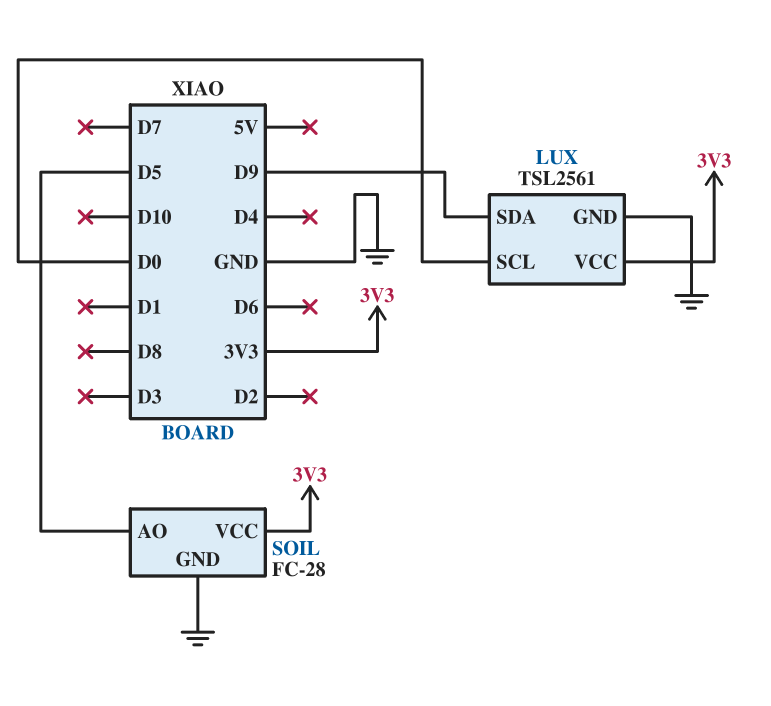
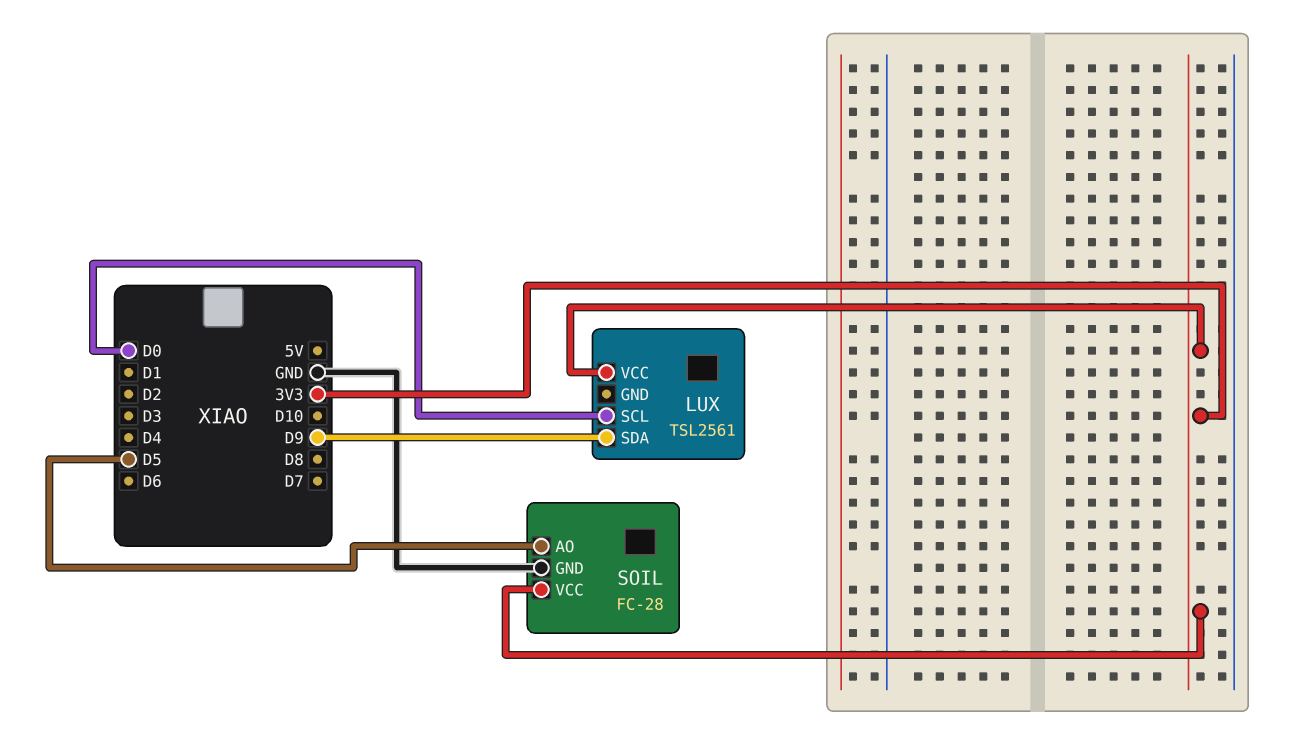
LUX pin GND: GND -> none

